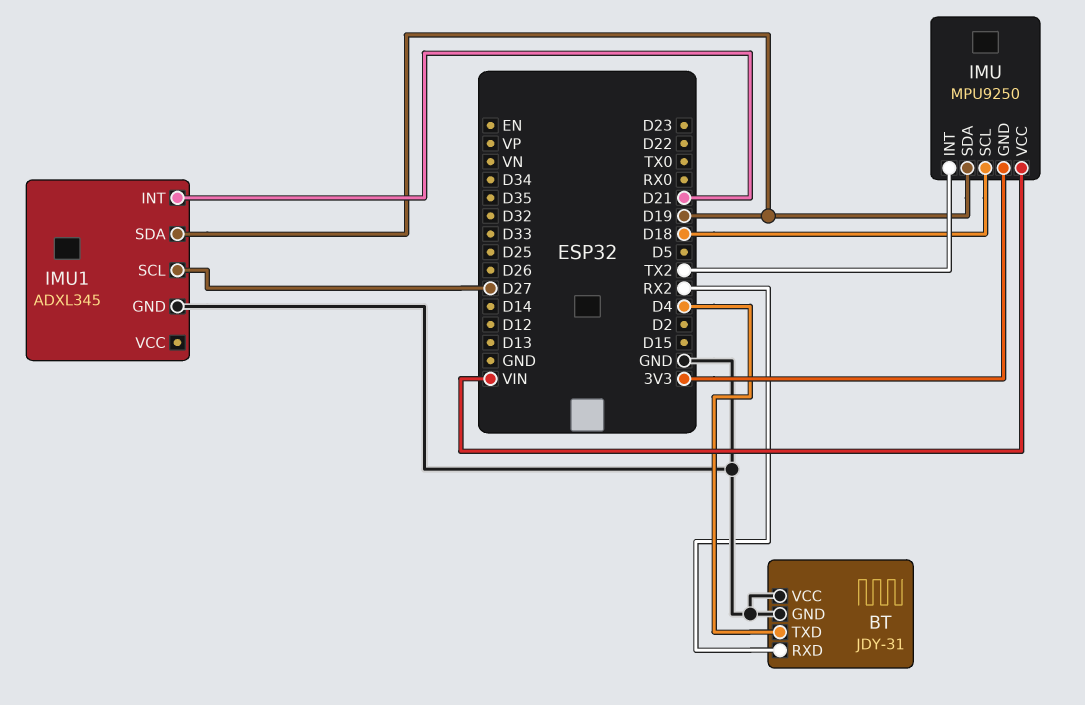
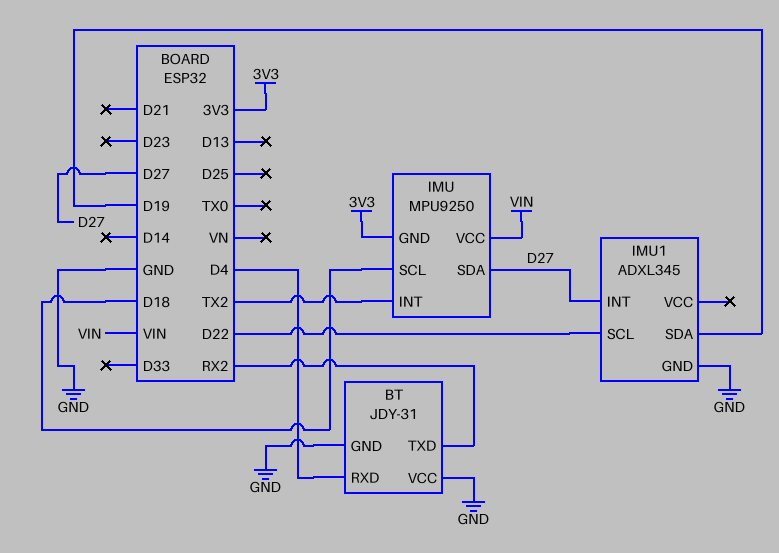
BT pin RXD: RX2 -> D4
BT pin TXD: D4 -> RX2
IMU pin SDA: D19 -> D27
IMU1 pin INT: D21 -> D27
IMU1 pin SCL: D27 -> D22

